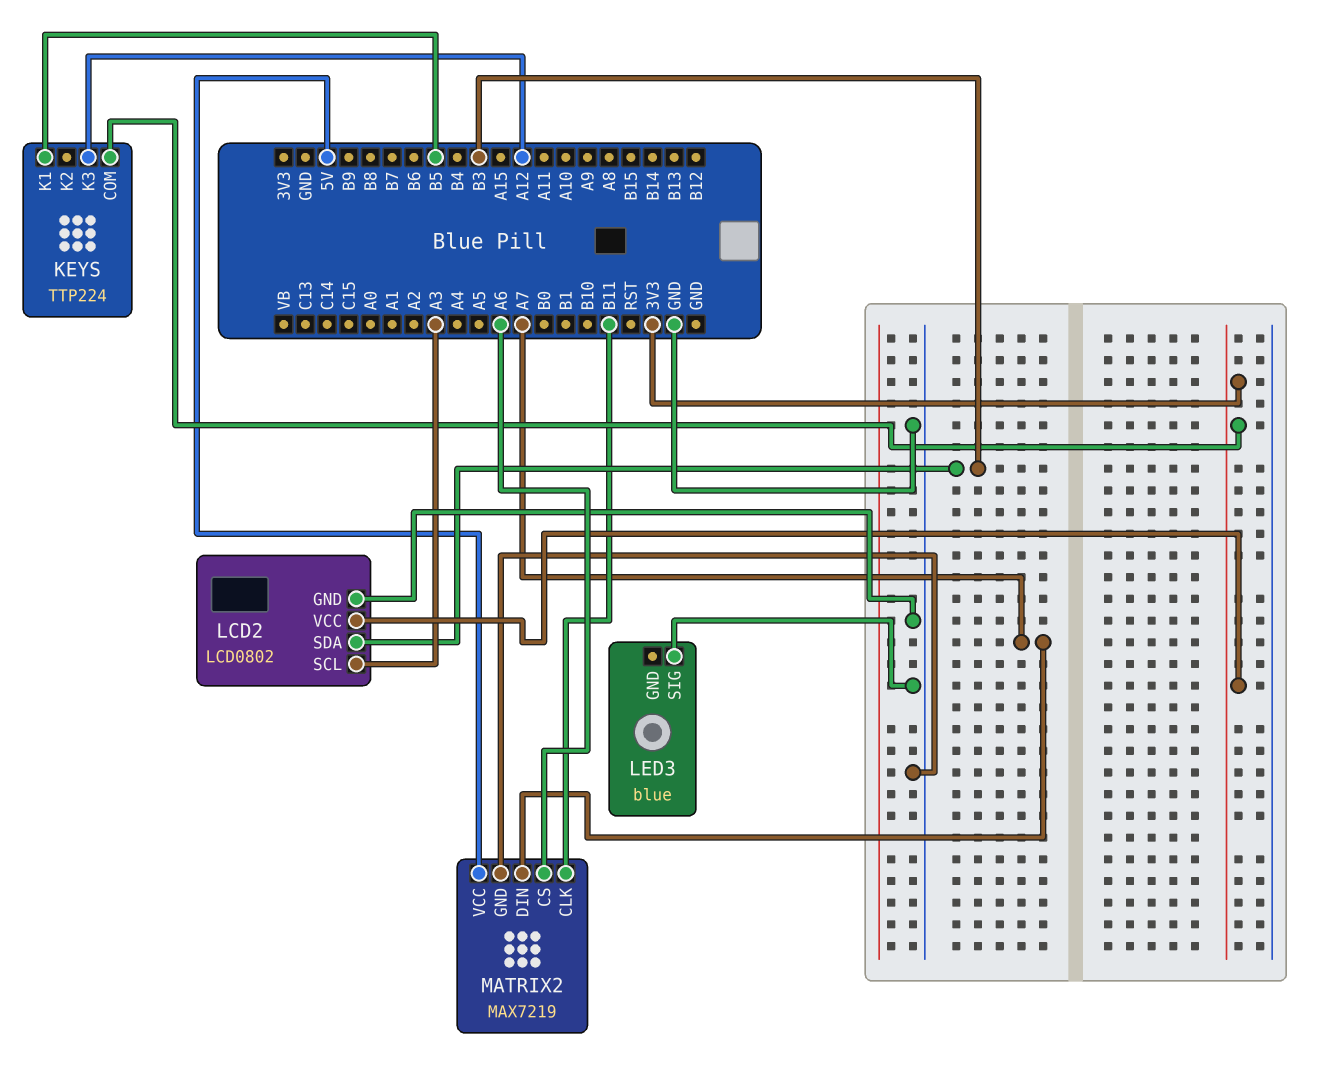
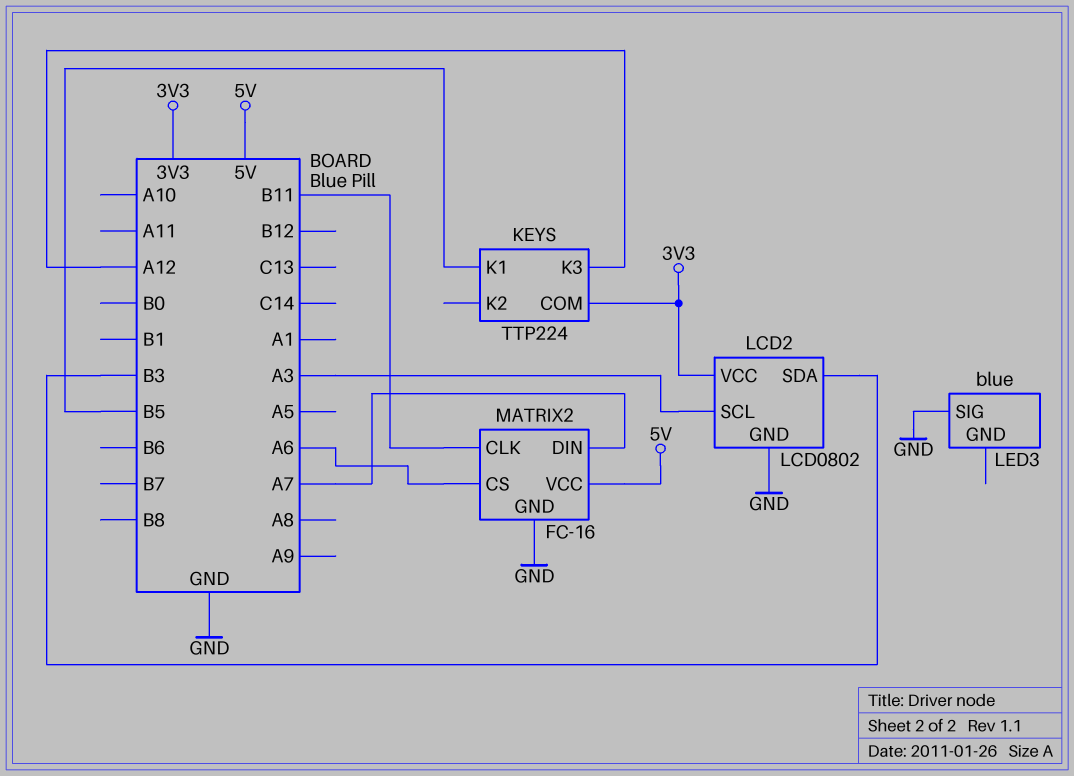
MATRIX2: MAX7219 -> FC-16

